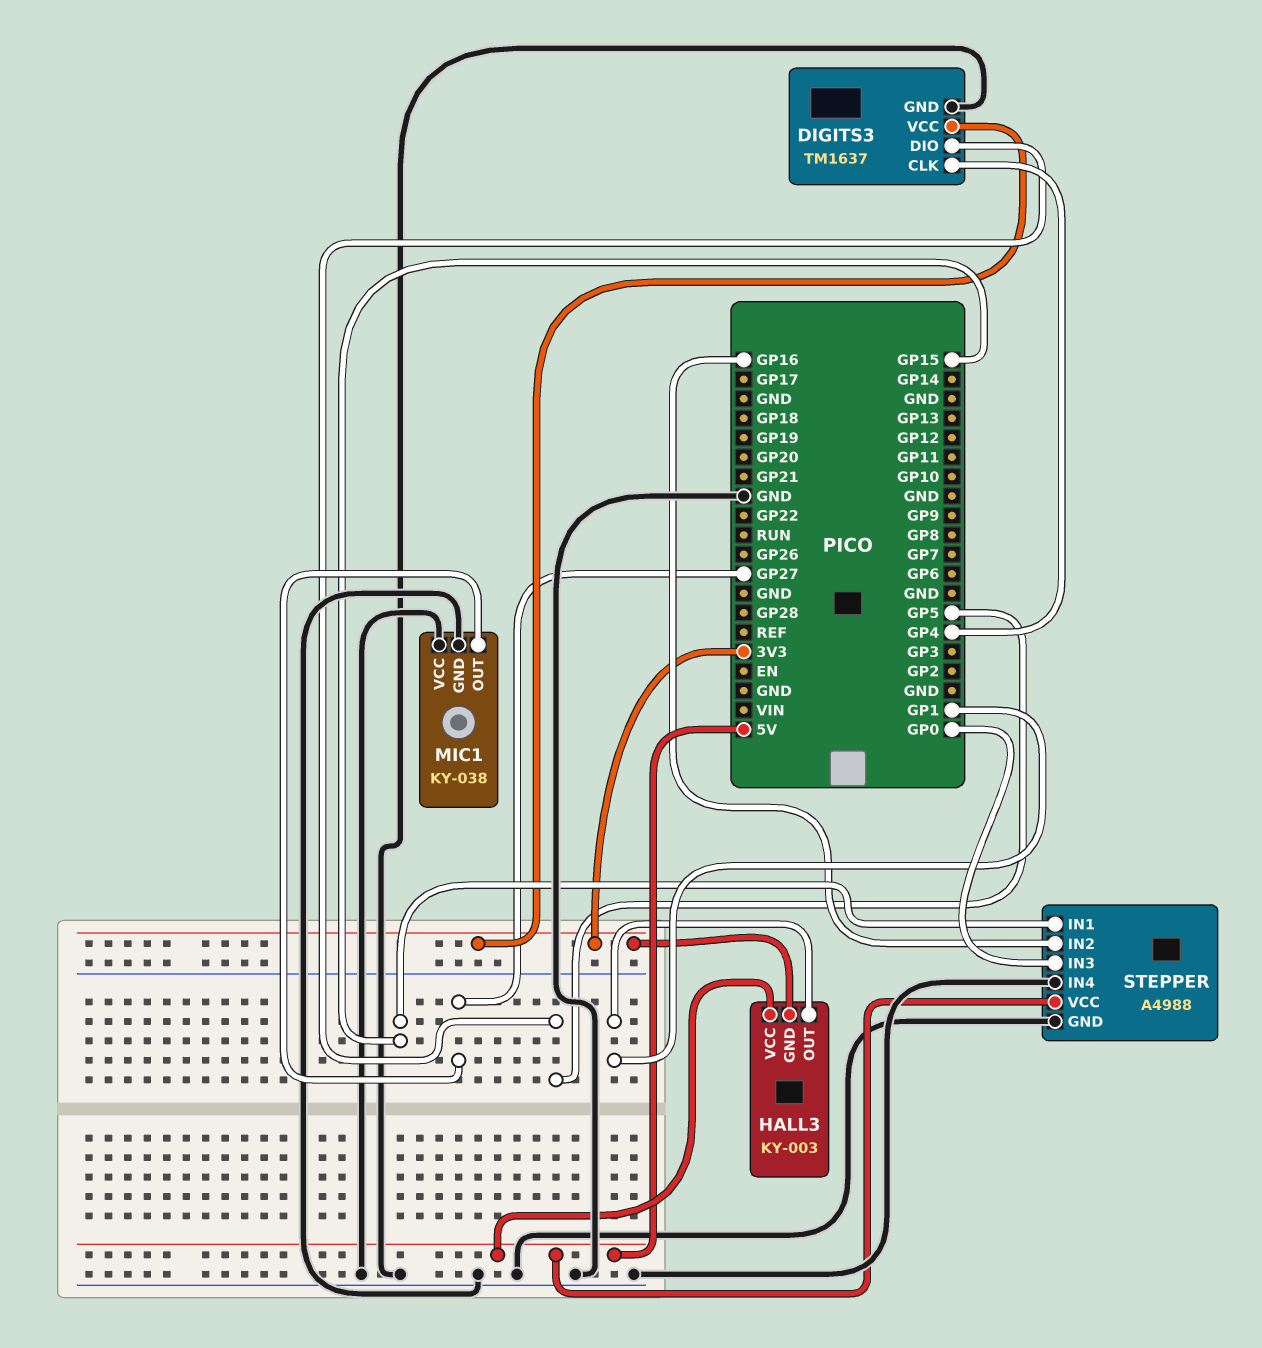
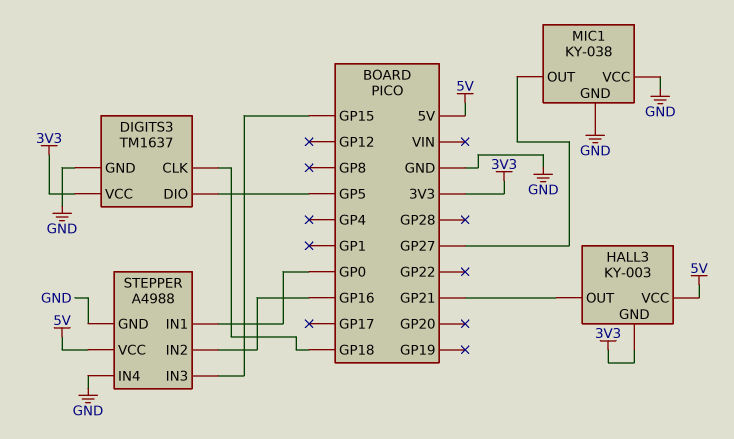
DIGITS3 pin CLK: GP4 -> GP18
HALL3 pin OUT: GP1 -> GP21
STEPPER pin IN1: GP15 -> GP0
STEPPER pin IN3: GP0 -> GP15

